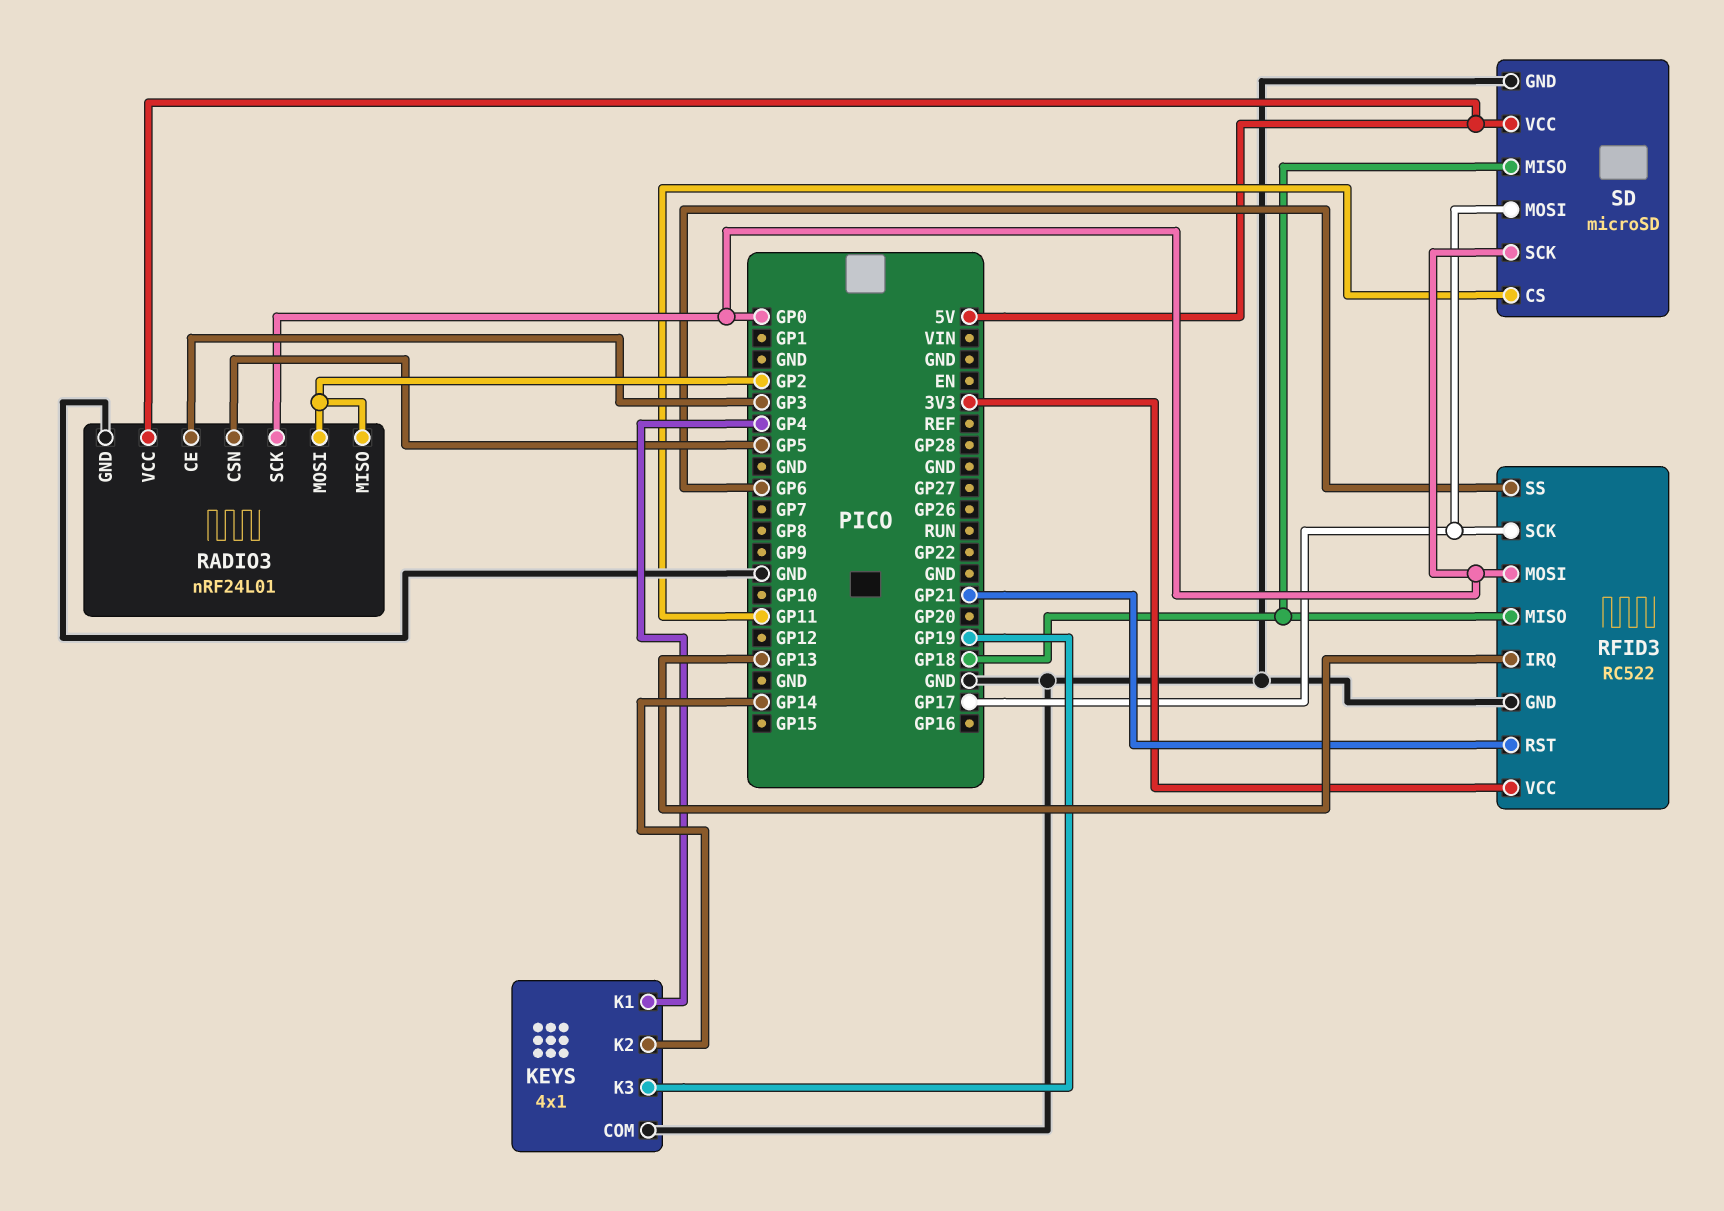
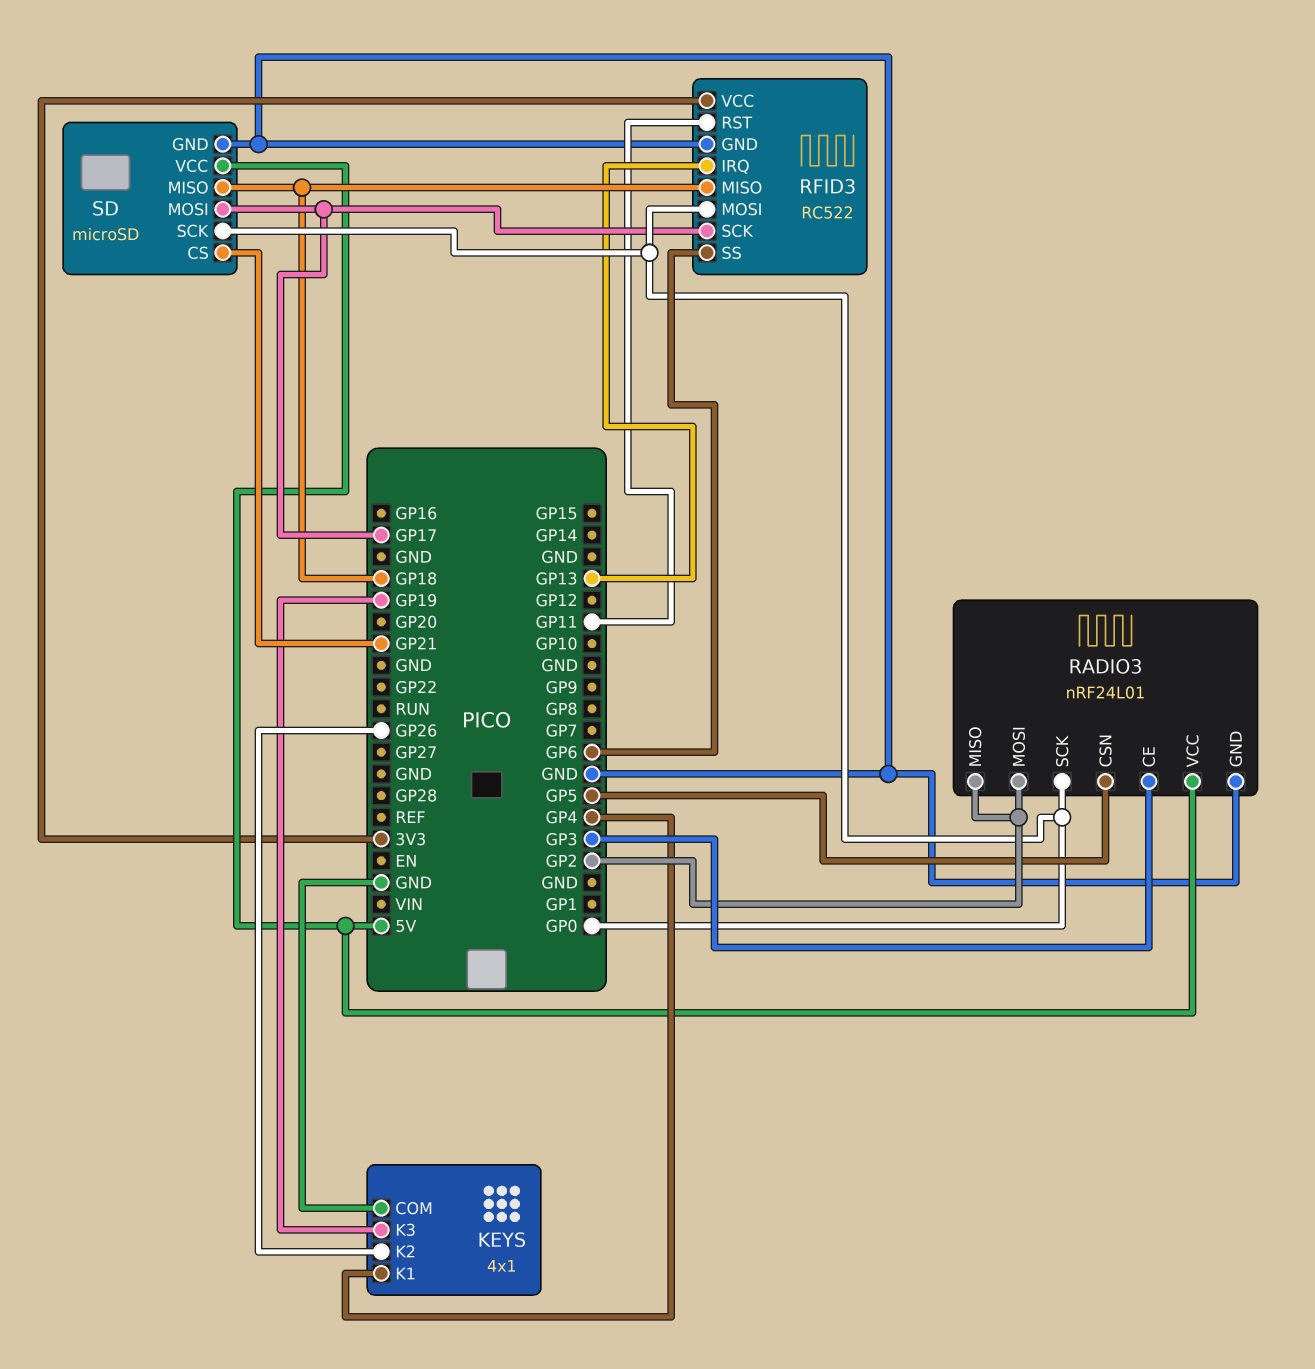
KEYS pin K2: GP14 -> GP26
RFID3 pin RST: GP21 -> GP11
SD pin CS: GP11 -> GP21

